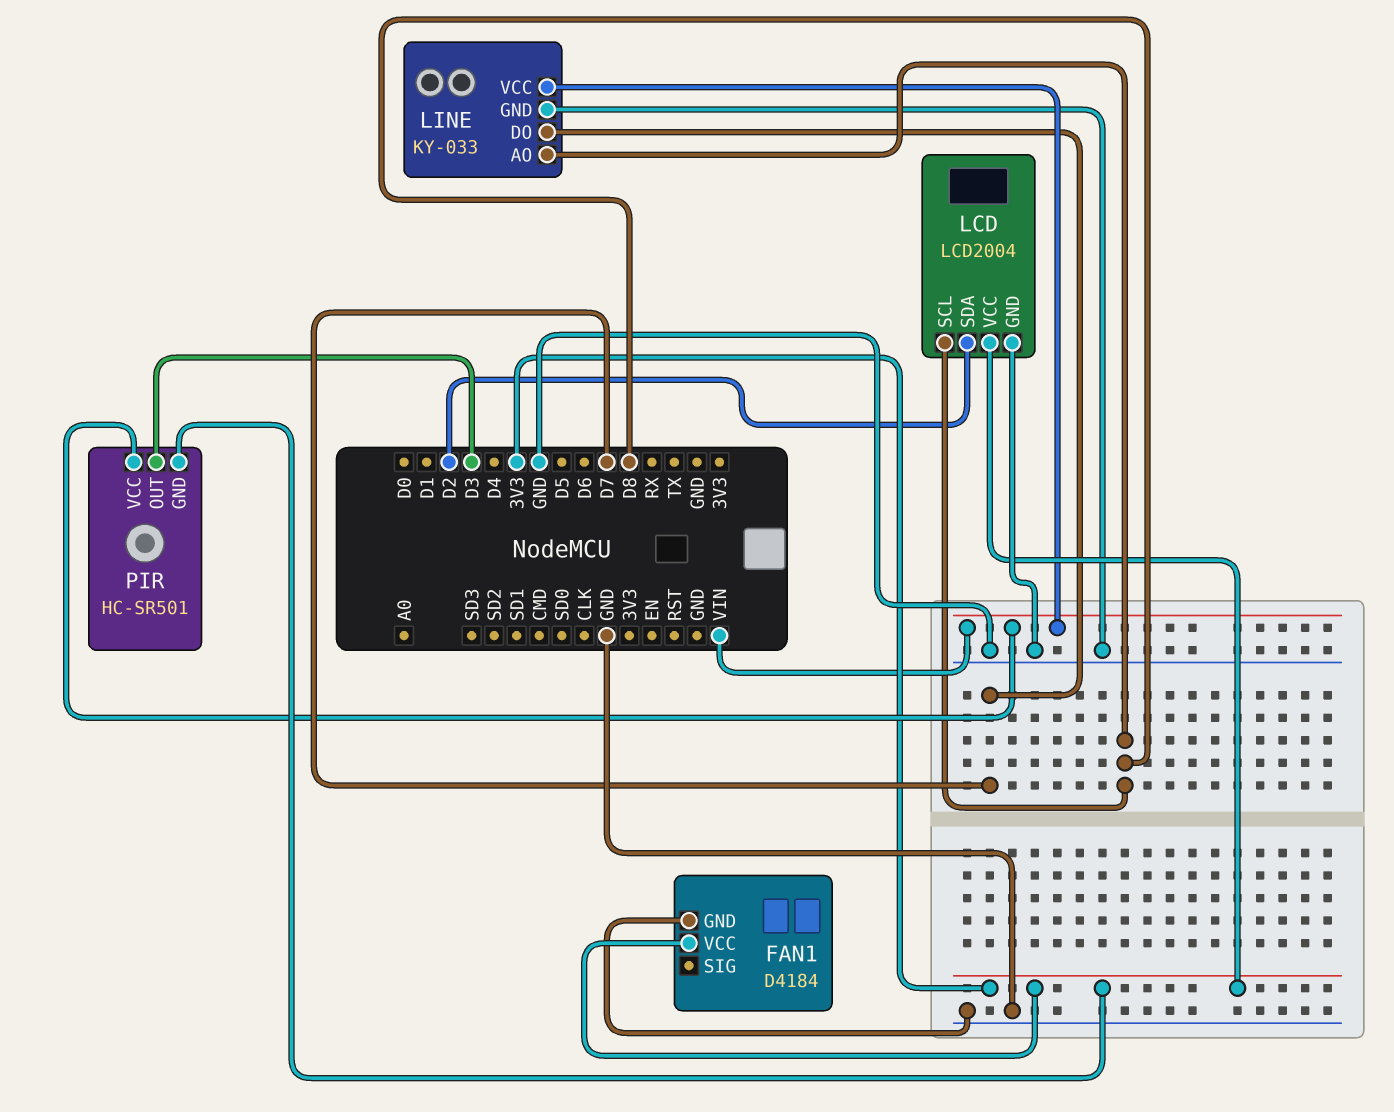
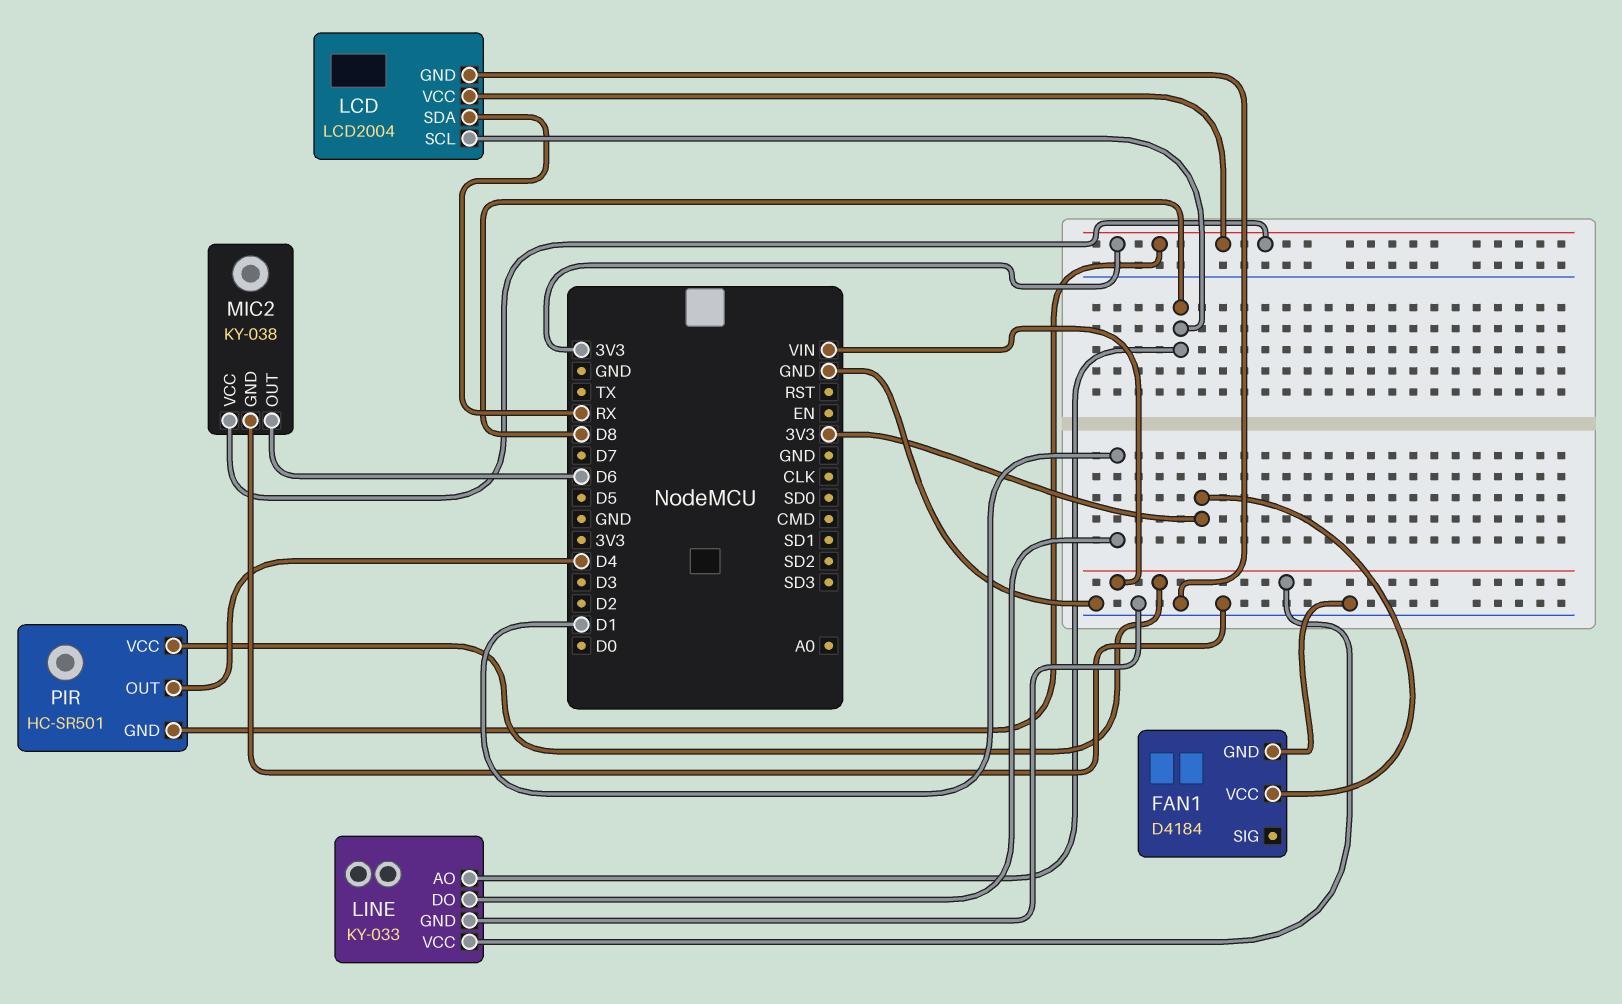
LCD pin SDA: D2 -> RX
LINE pin DO: D7 -> D1
MIC2: none -> KY-038
MIC2 pin GND: none -> GND
MIC2 pin OUT: none -> D6
MIC2 pin VCC: none -> 3V3
PIR pin OUT: D3 -> D4

